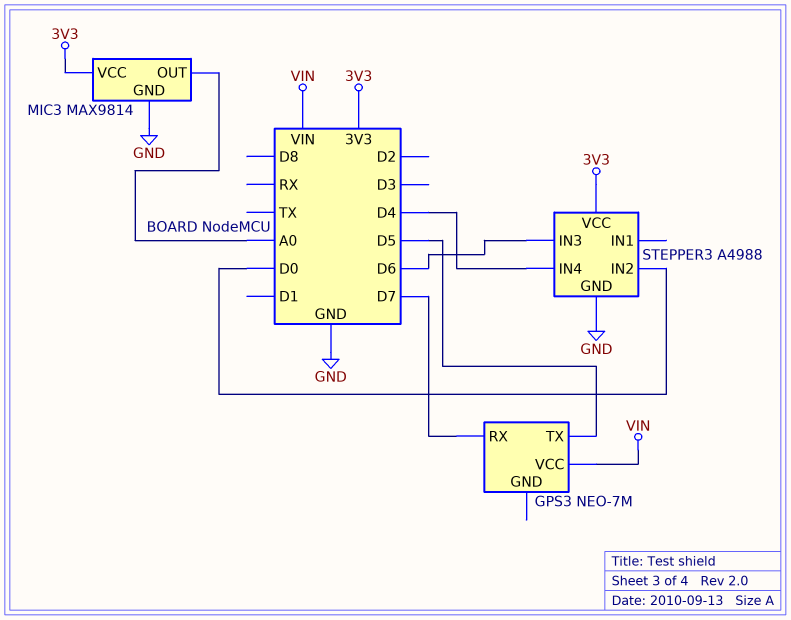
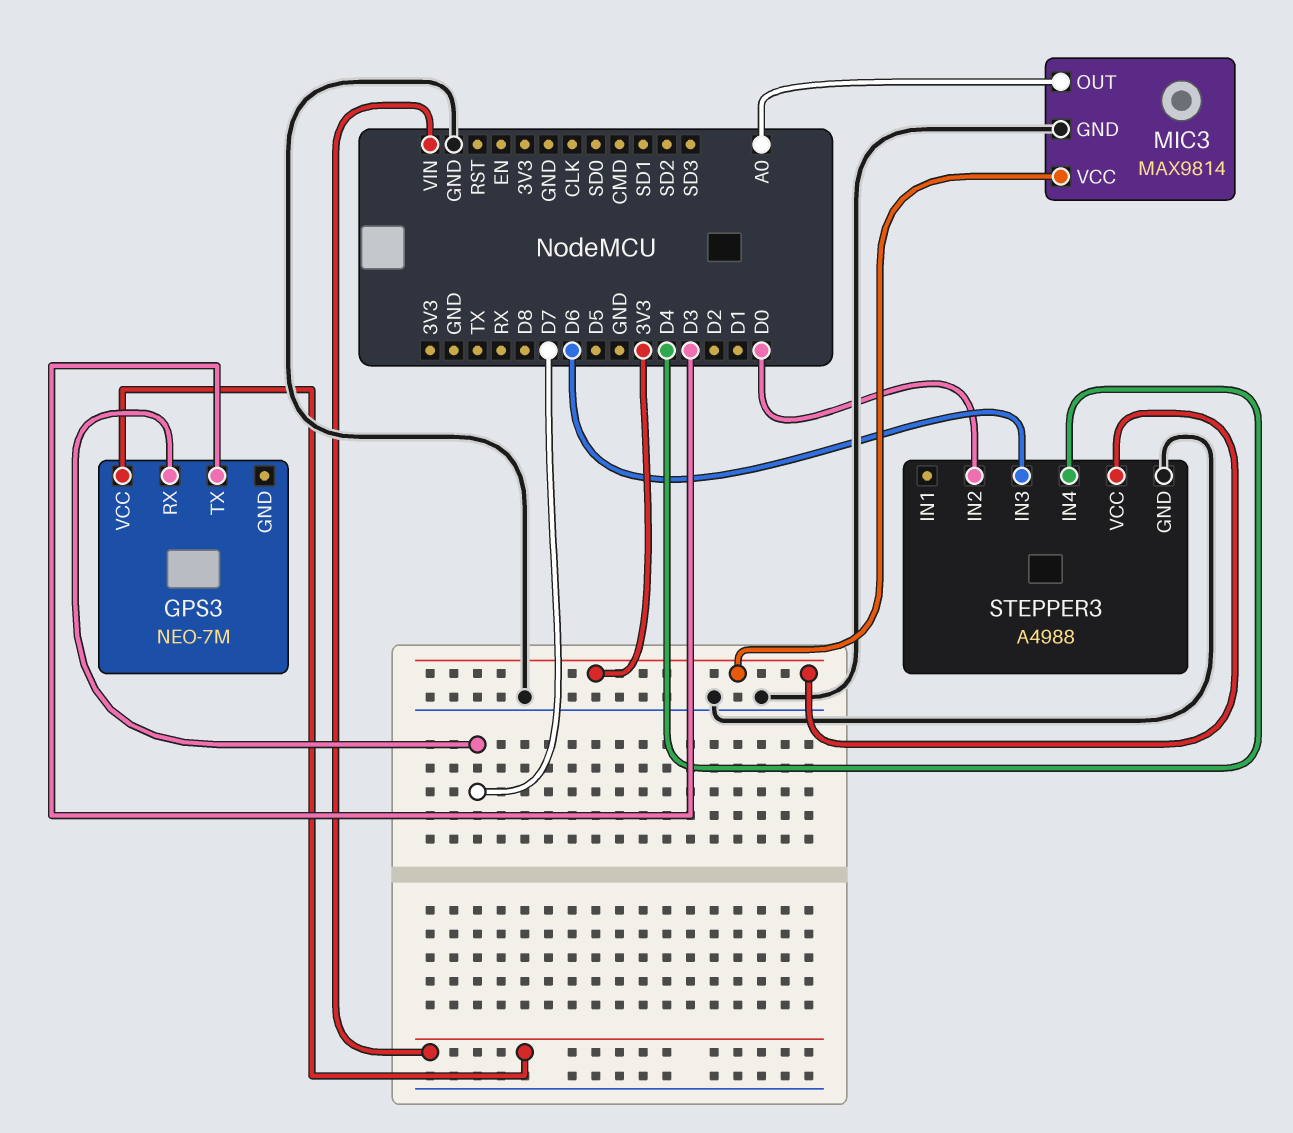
GPS3 pin TX: D5 -> D3

